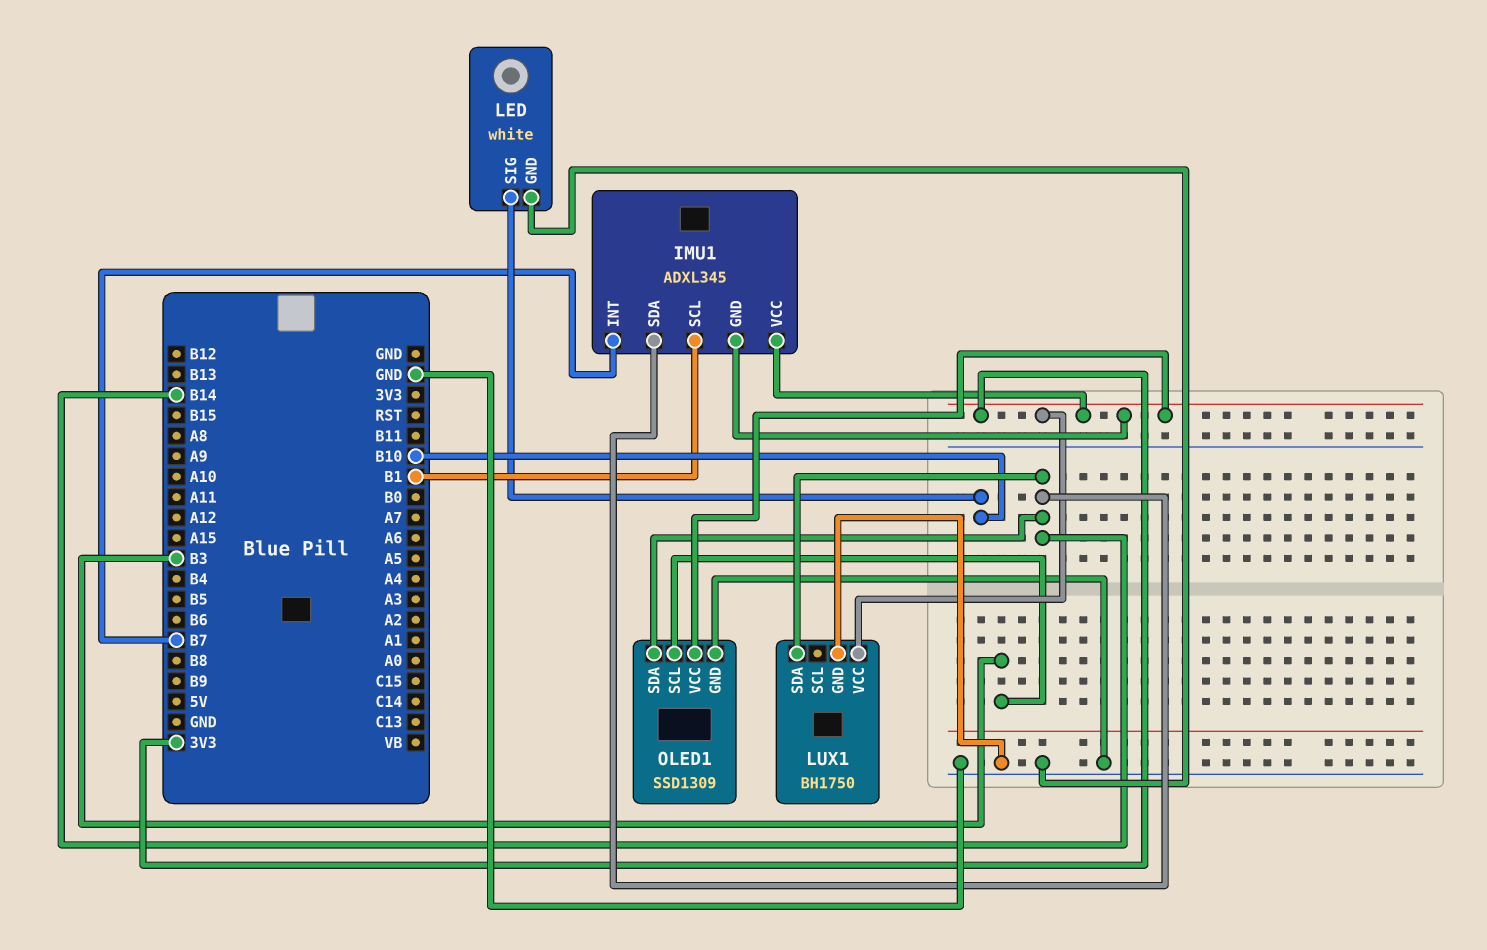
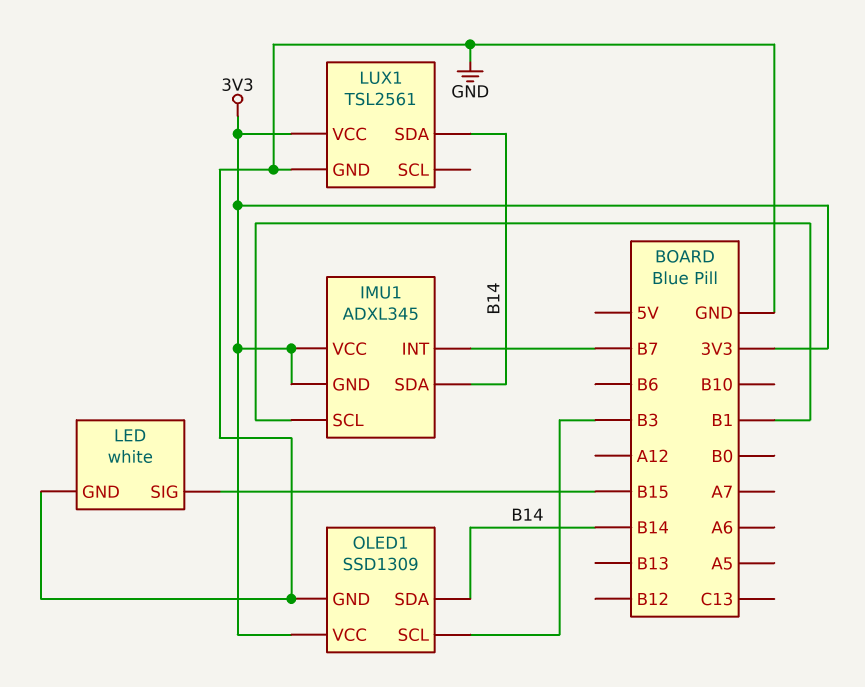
LED pin SIG: B10 -> B15
LUX1: BH1750 -> TSL2561

